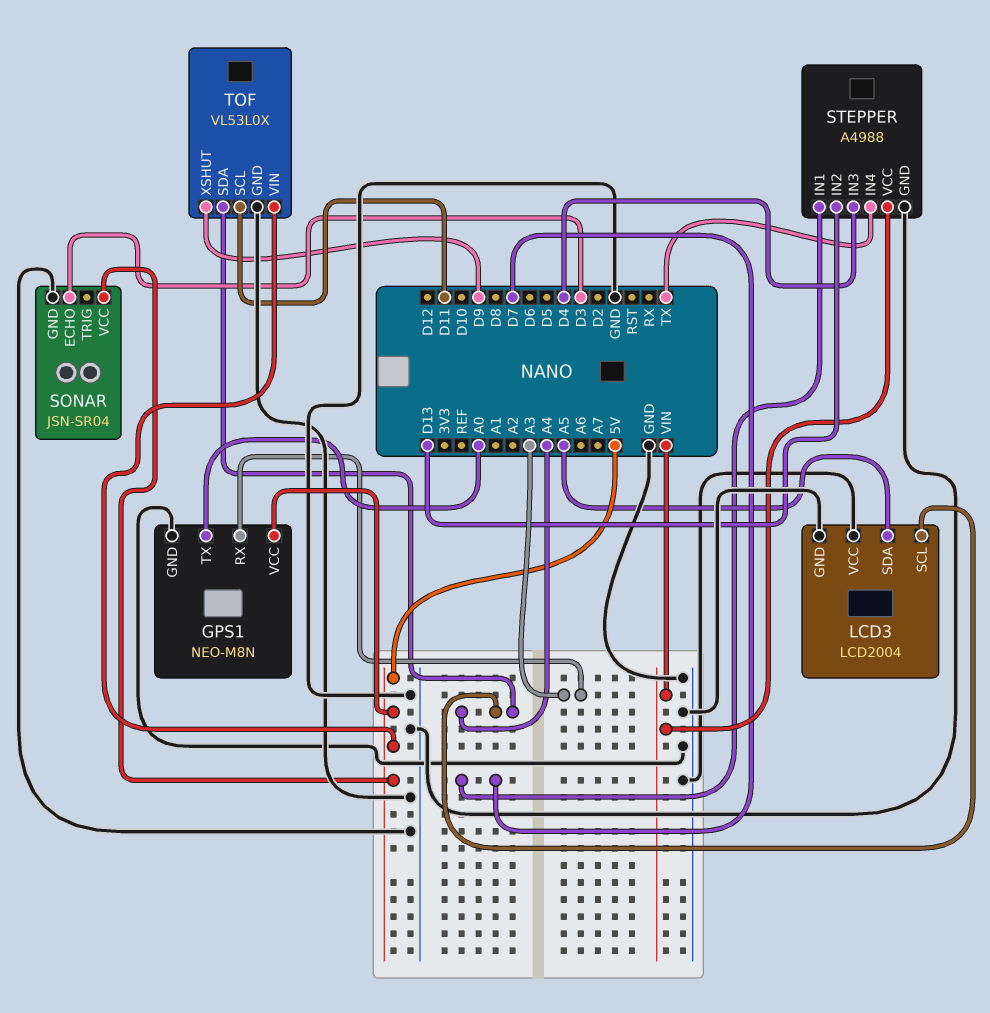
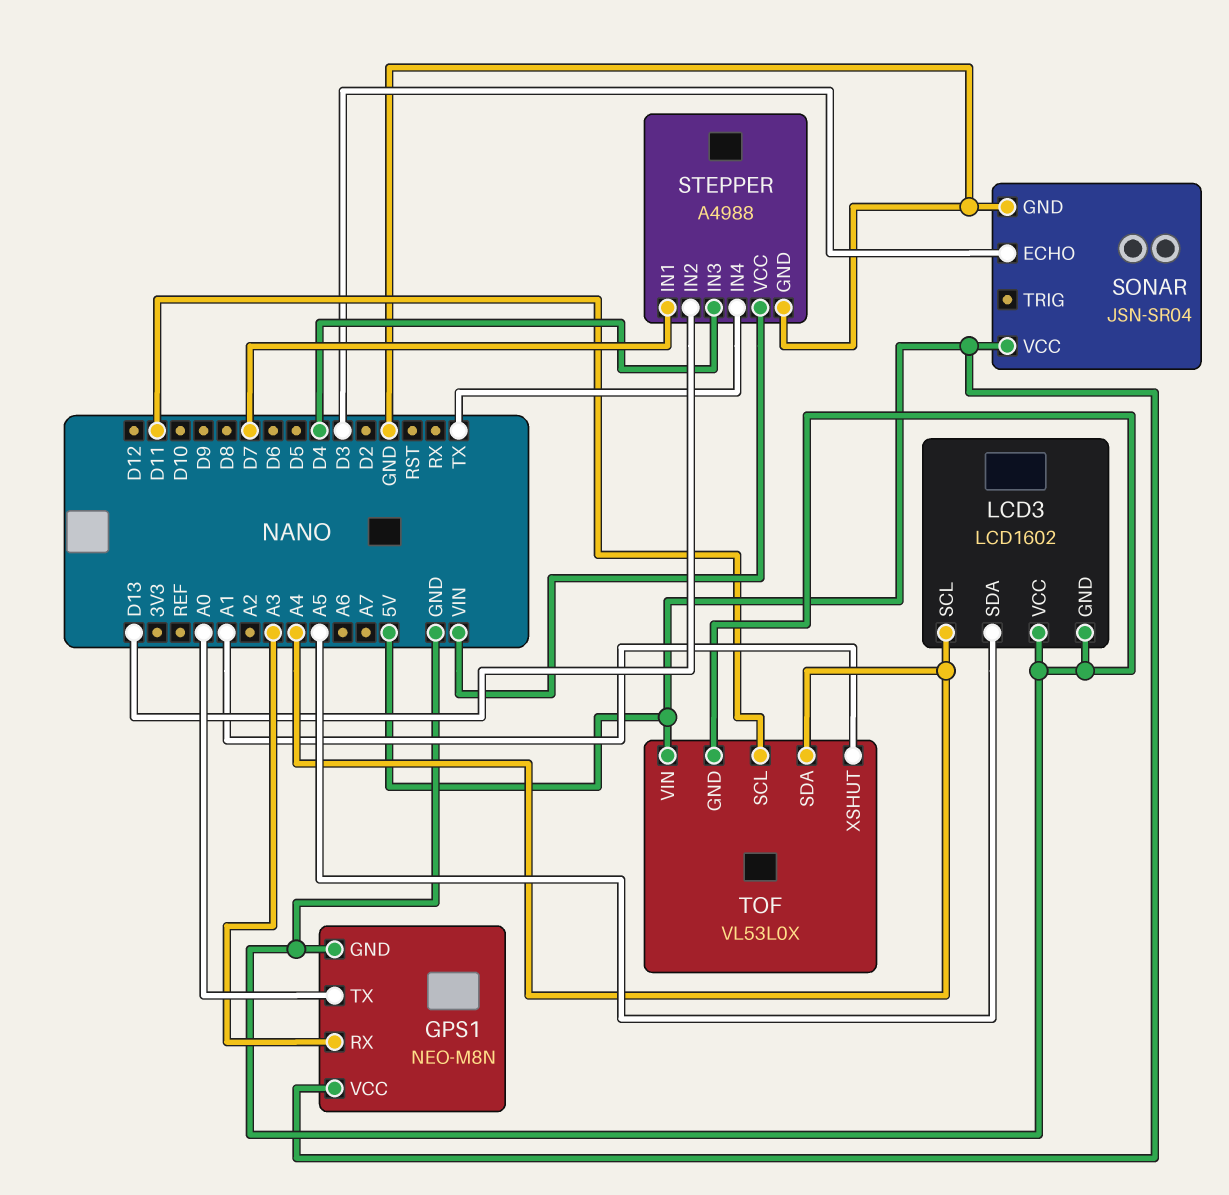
LCD3: LCD2004 -> LCD1602
TOF pin XSHUT: D9 -> A1

